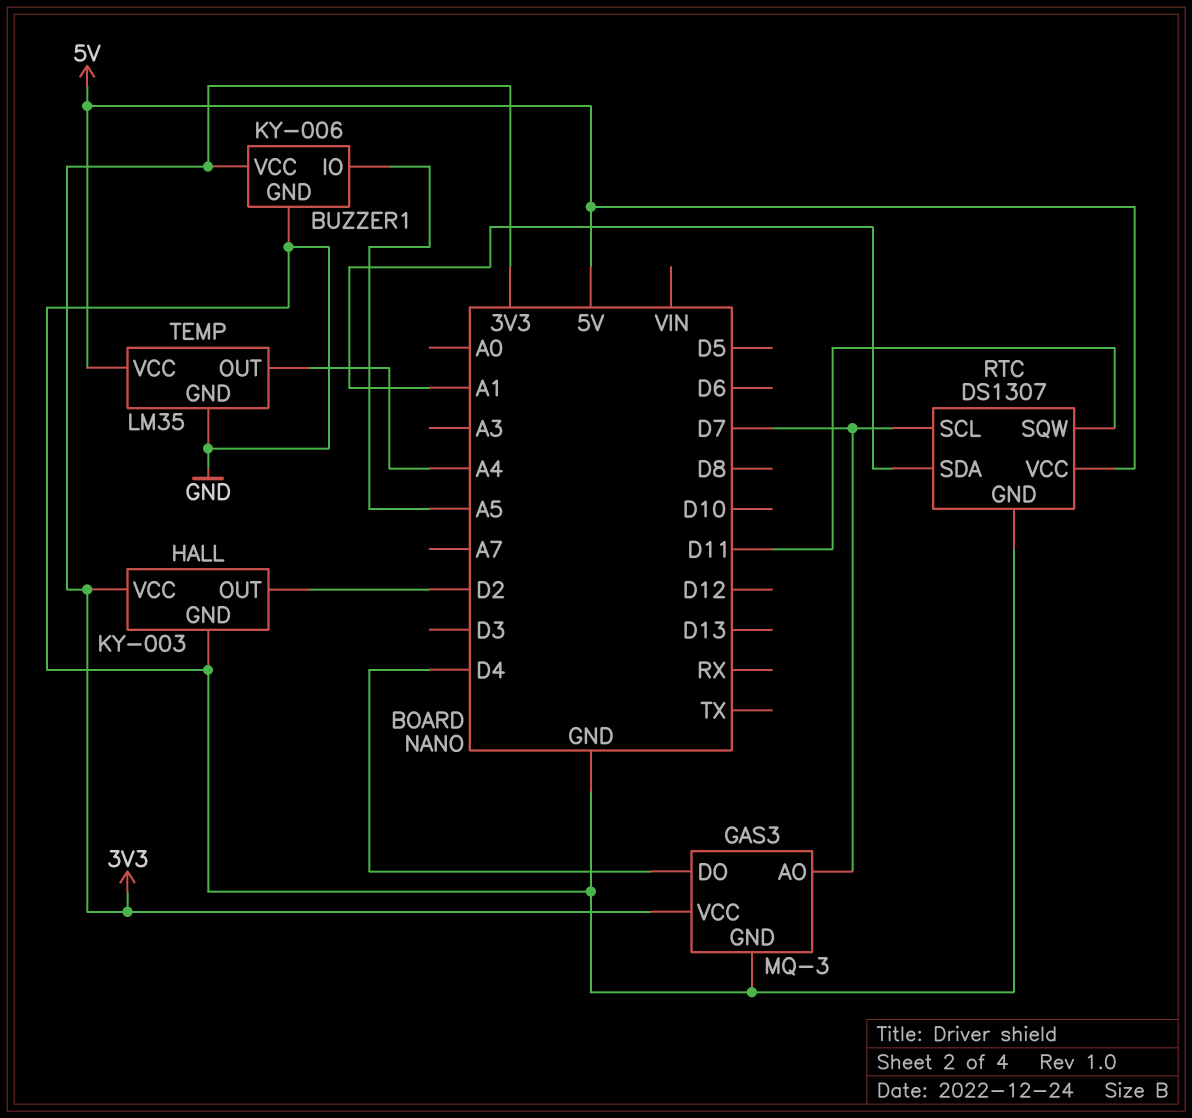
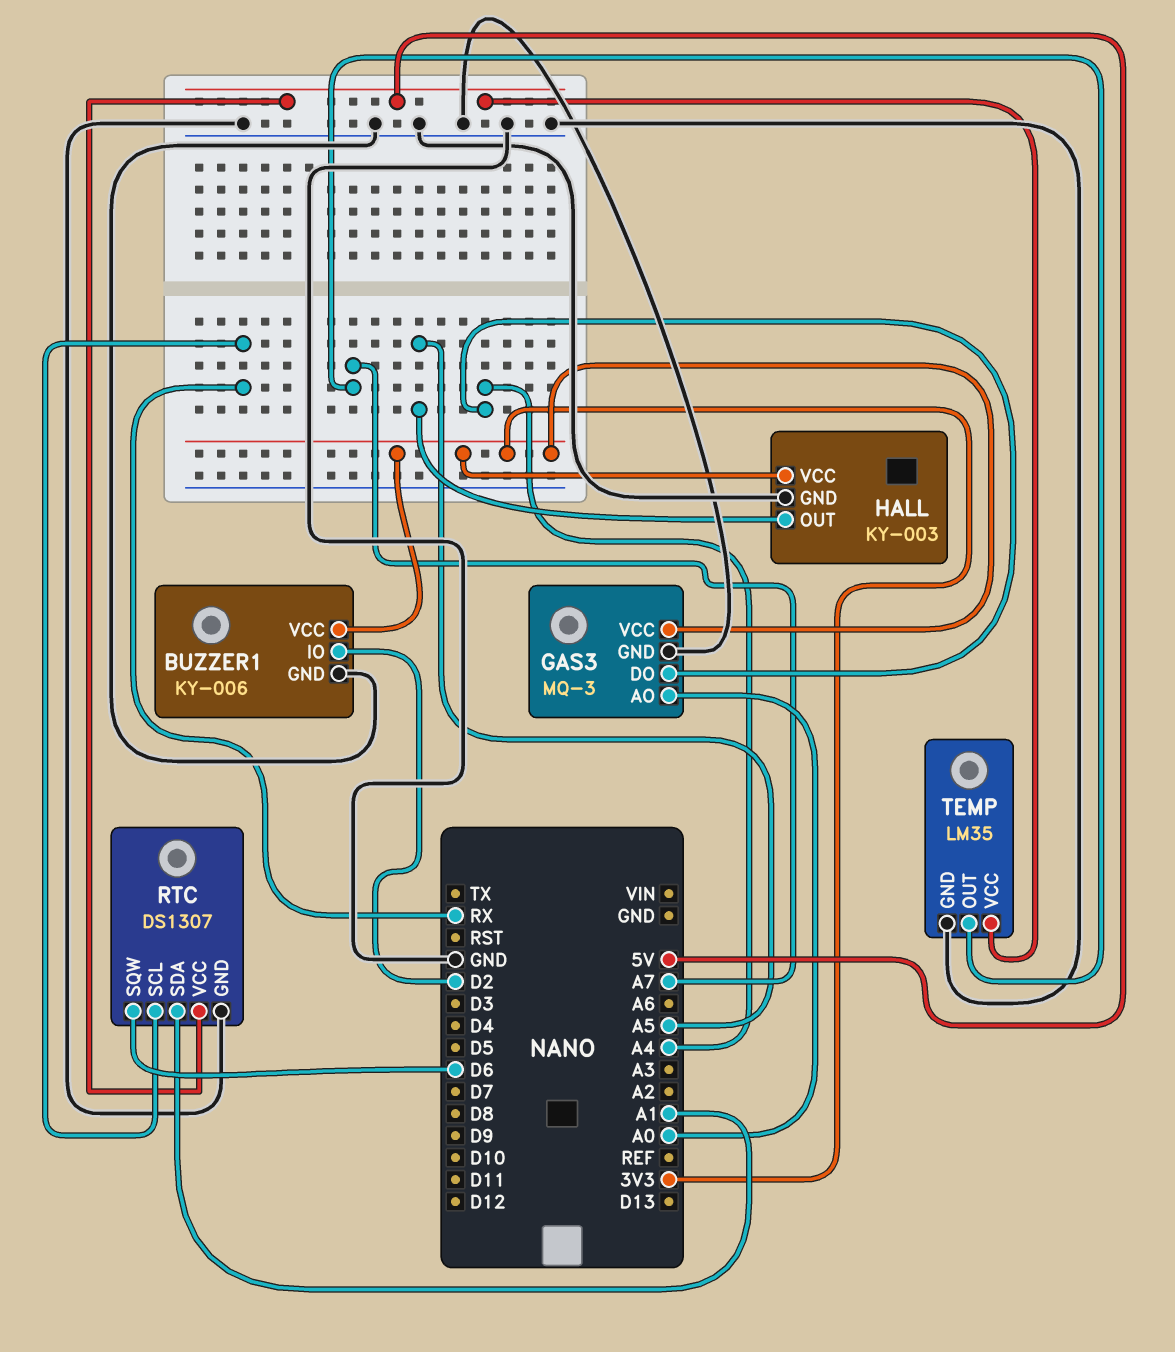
BUZZER1 pin IO: A5 -> D2
GAS3 pin AO: D7 -> A0
GAS3 pin DO: D4 -> A4
HALL pin OUT: D2 -> A5
RTC pin SCL: D7 -> RX
RTC pin SQW: D11 -> D6
TEMP pin OUT: A4 -> A7

